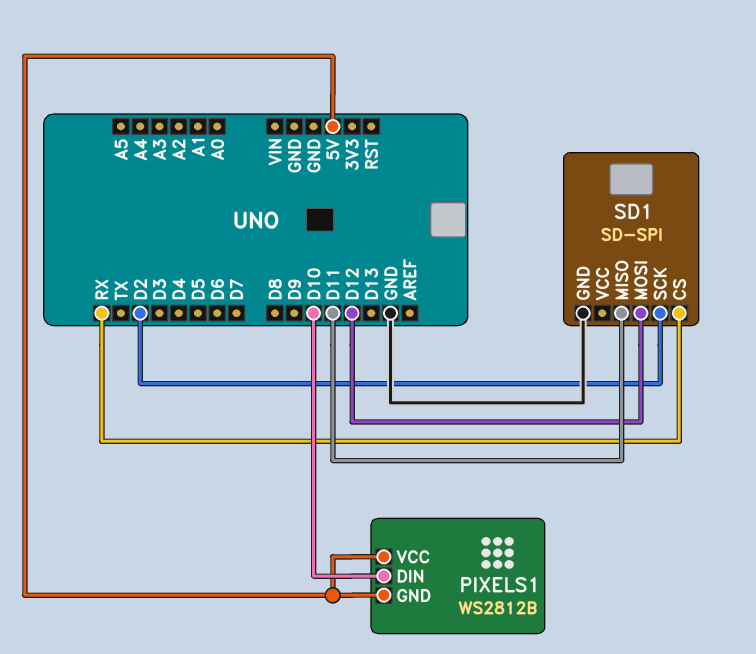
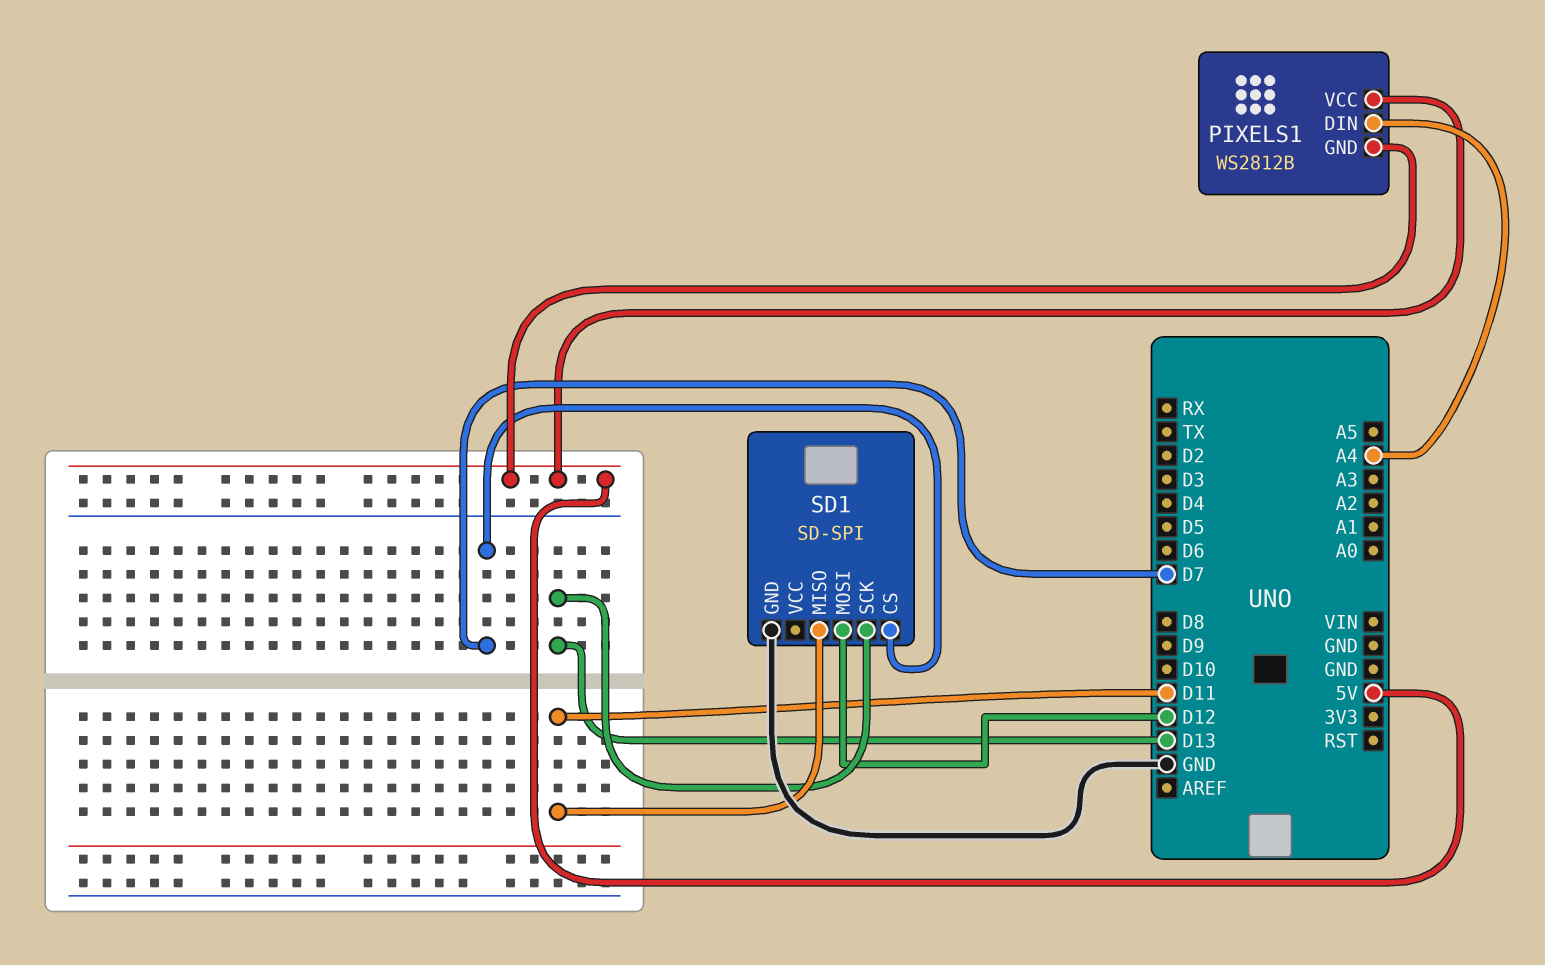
PIXELS1 pin DIN: D10 -> A4
SD1 pin CS: RX -> D7
SD1 pin SCK: D2 -> D13

